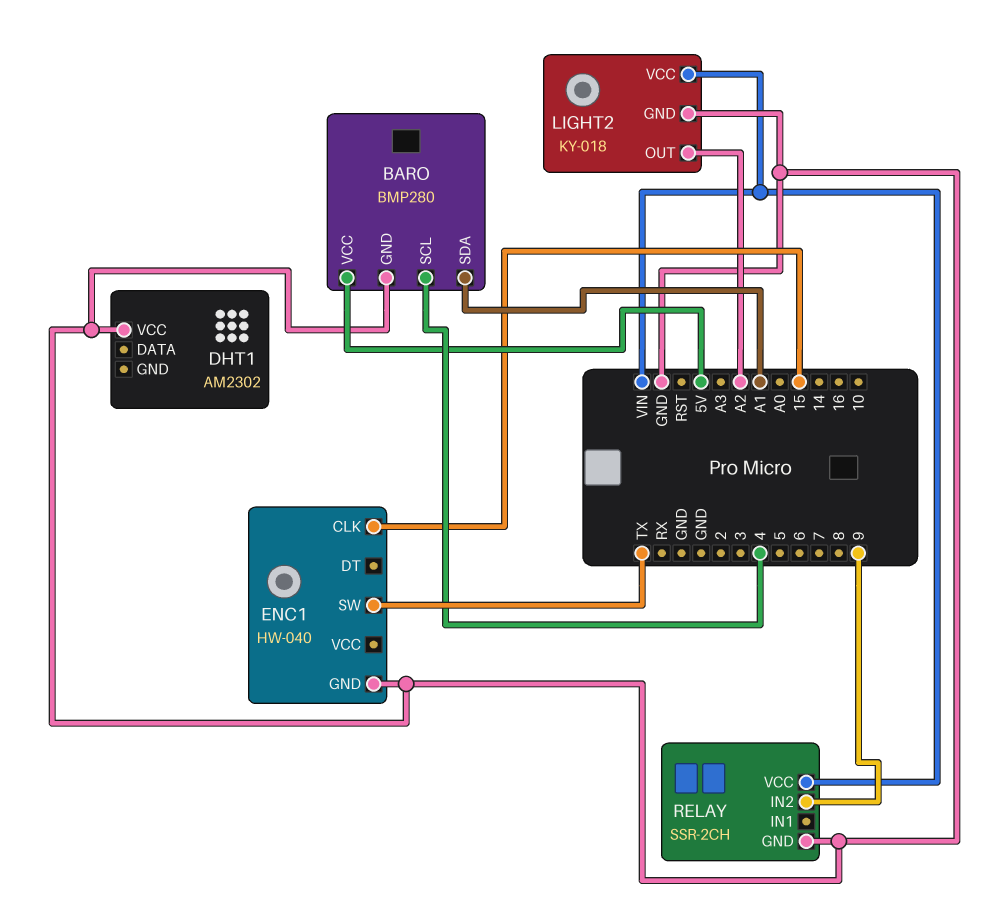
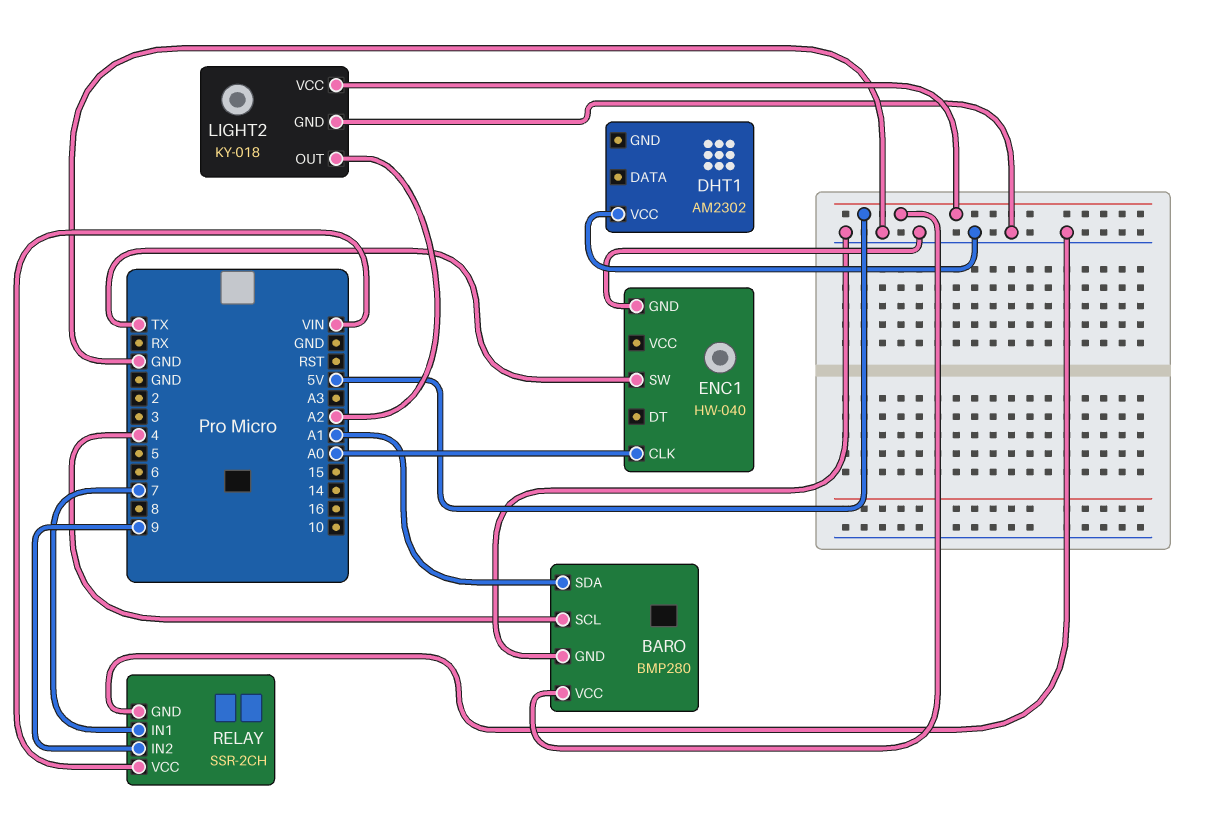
ENC1 pin CLK: 15 -> A0
LIGHT2 pin VCC: VIN -> 5V
RELAY pin IN1: none -> 7

